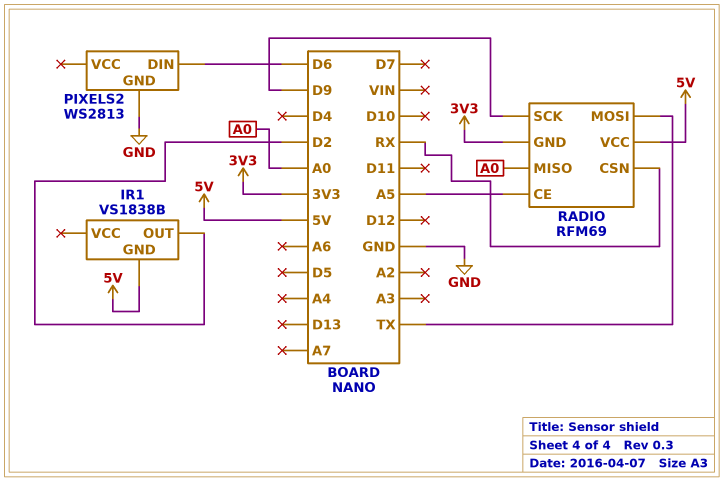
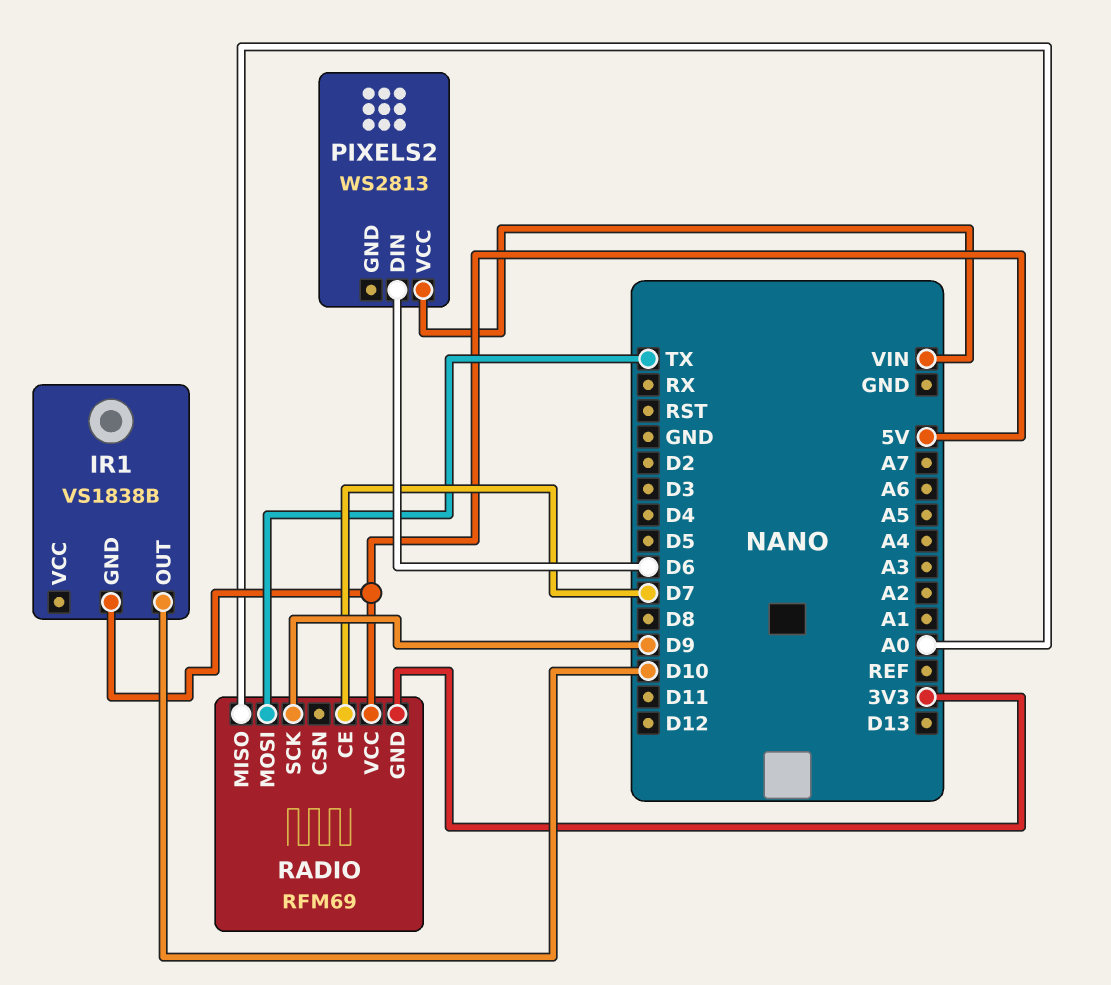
IR1 pin OUT: D2 -> D10
PIXELS2 pin GND: GND -> none
PIXELS2 pin VCC: none -> VIN
RADIO pin CE: A5 -> D7
RADIO pin CSN: RX -> none

